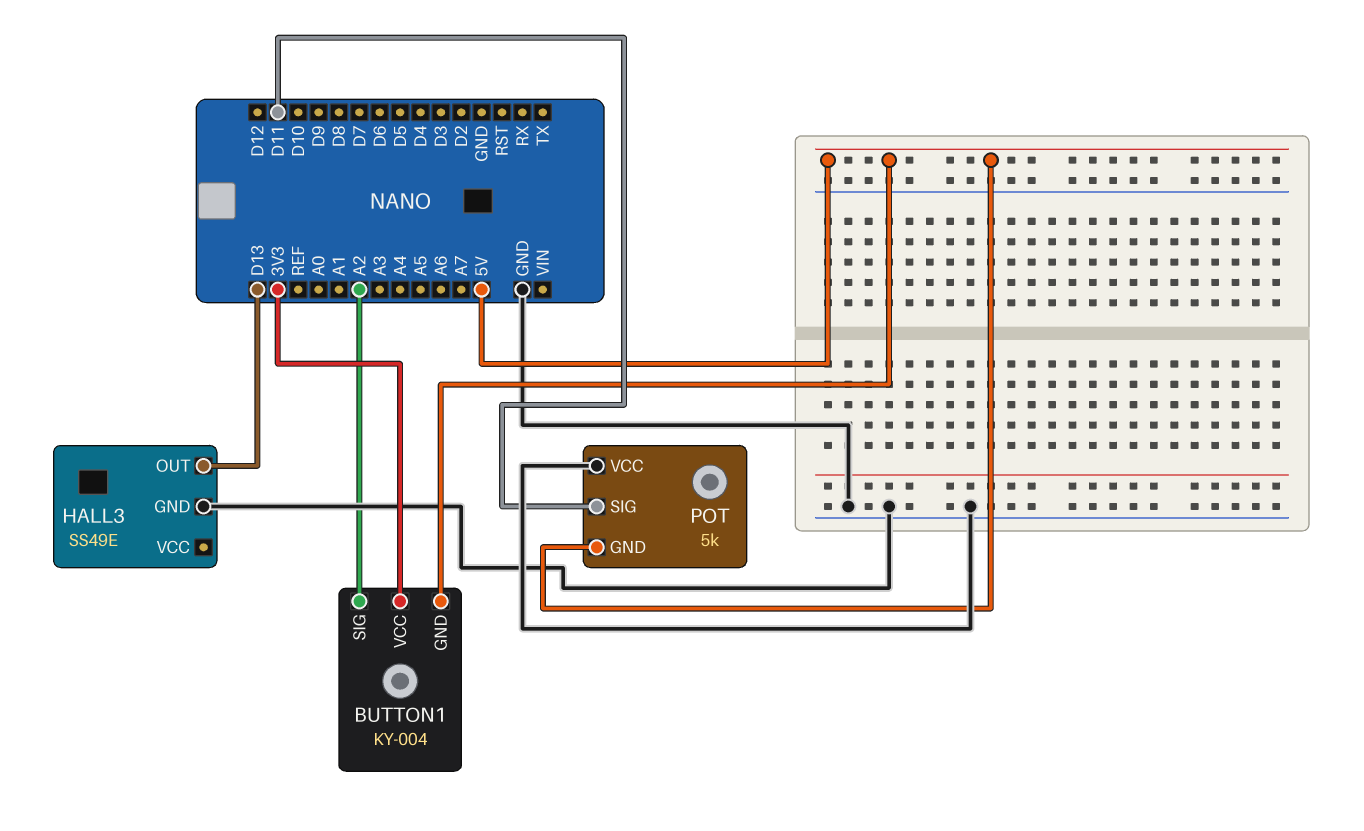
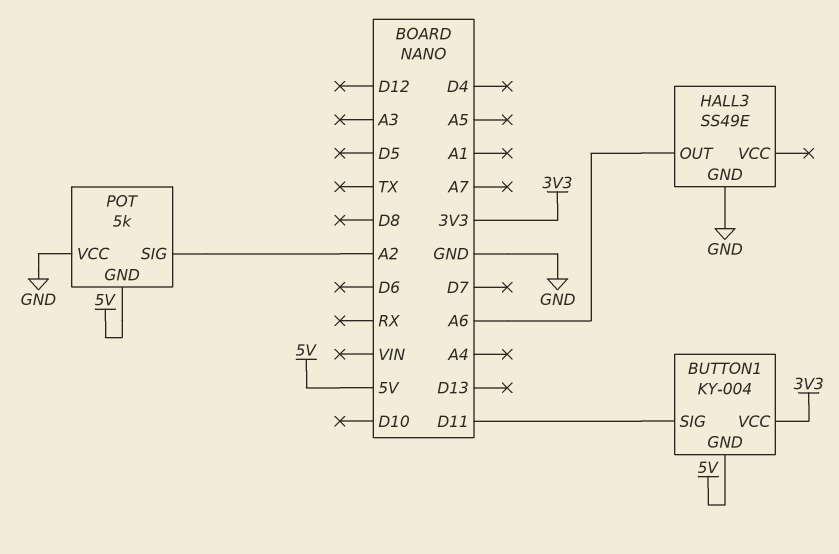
BUTTON1 pin SIG: A2 -> D11
HALL3 pin OUT: D13 -> A6
POT pin SIG: D11 -> A2

